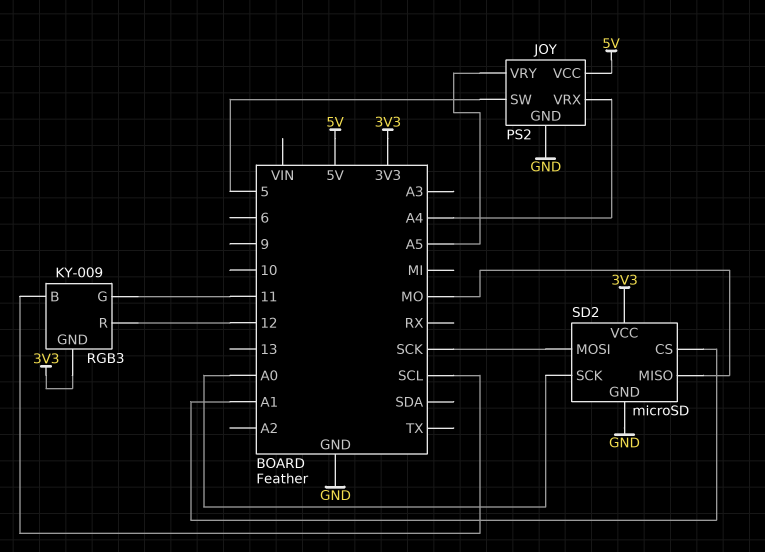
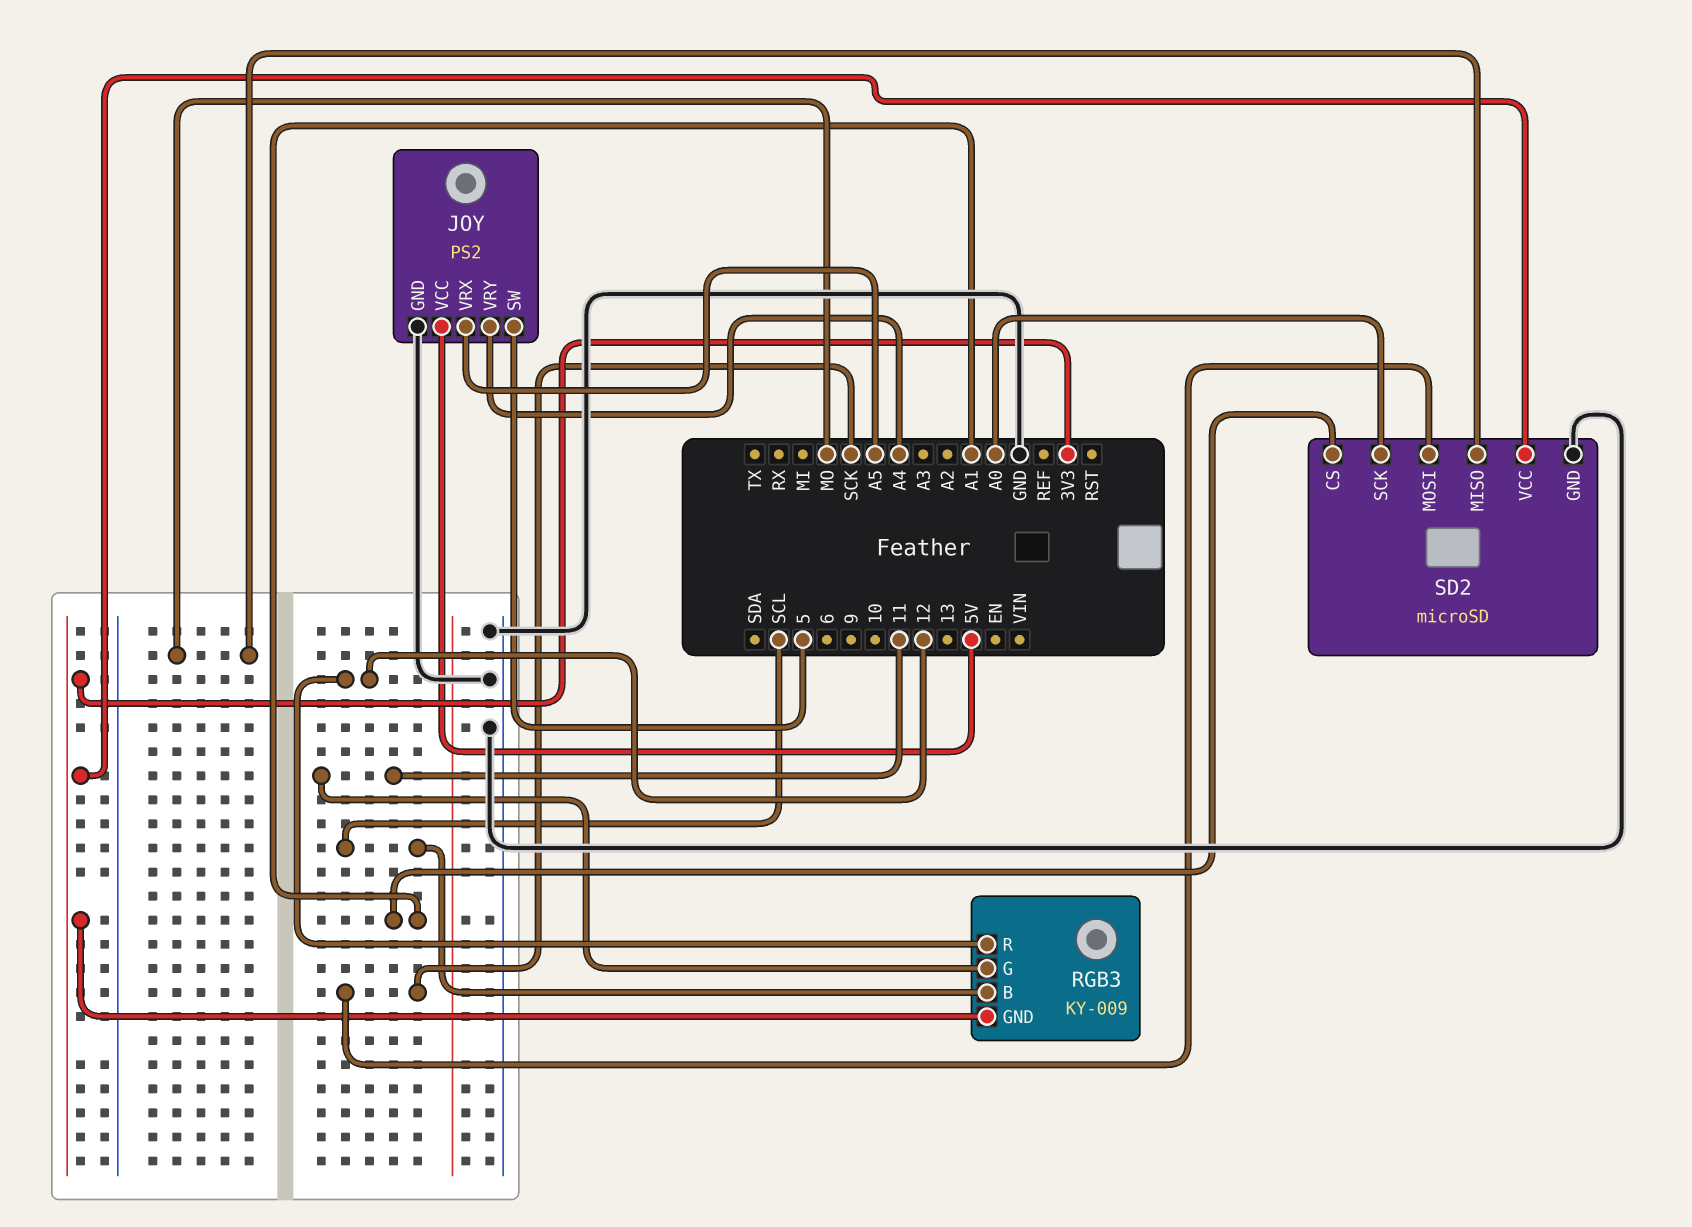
JOY pin VRX: A4 -> A5
JOY pin VRY: A5 -> A4

